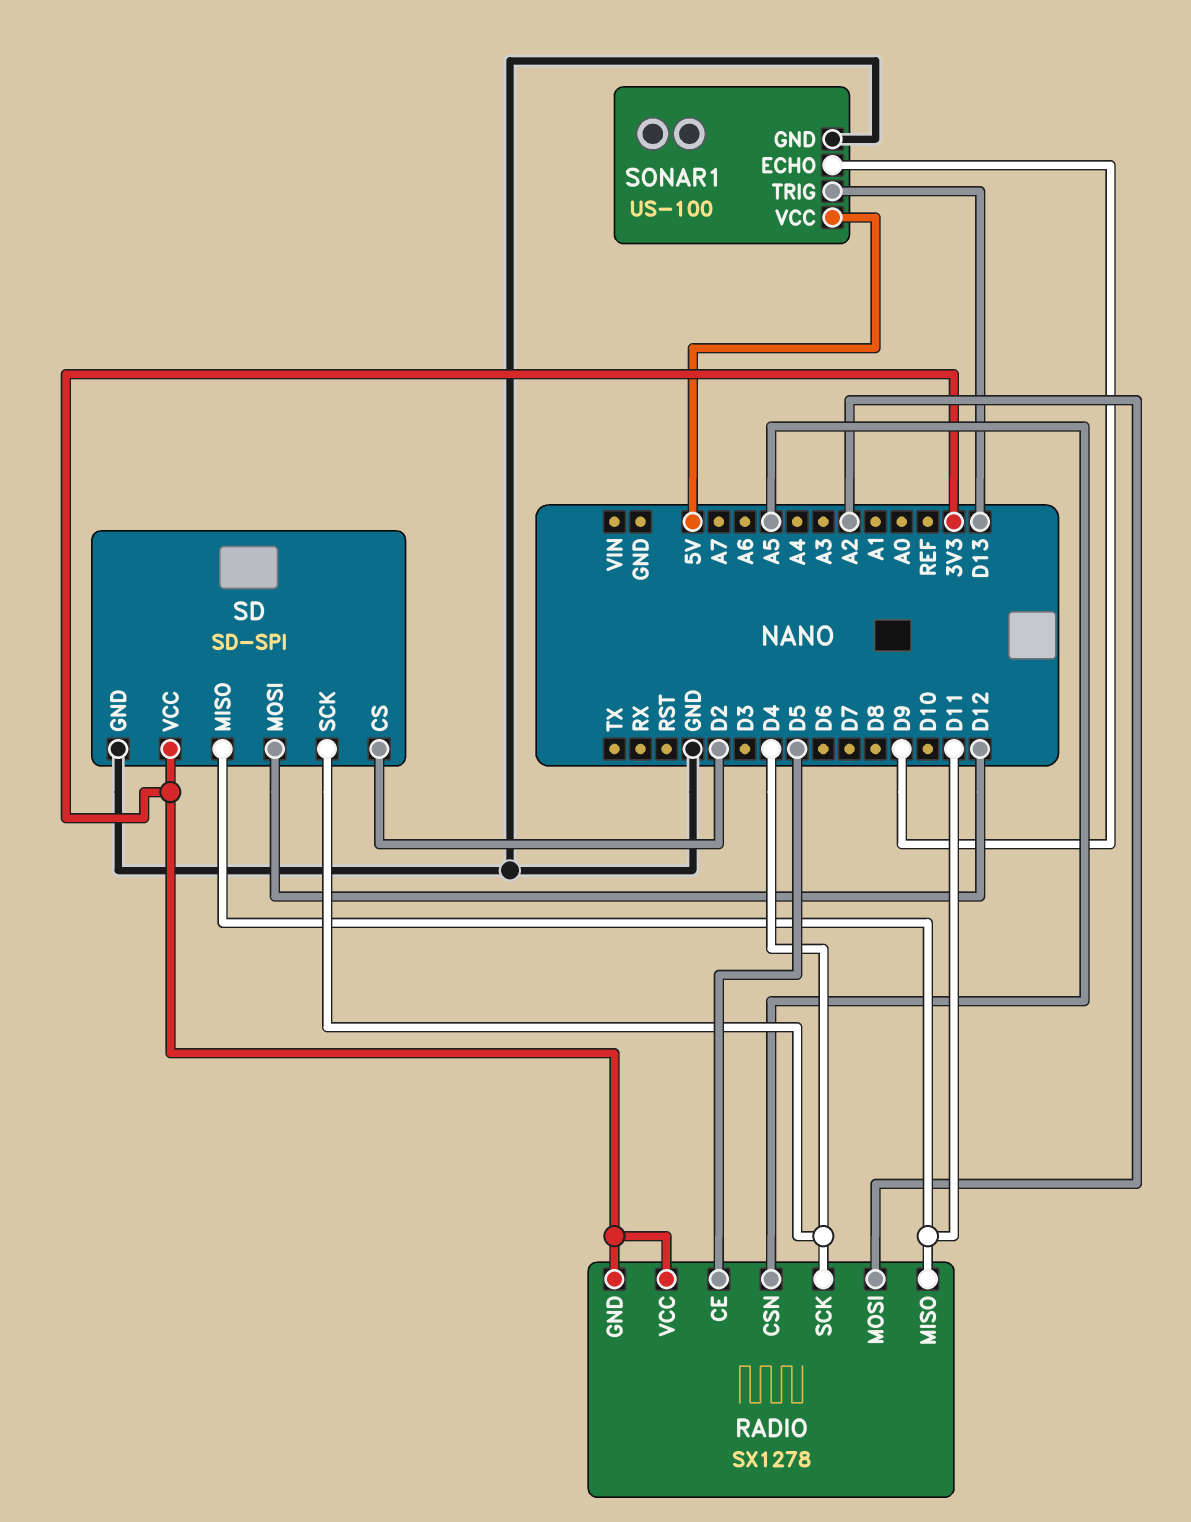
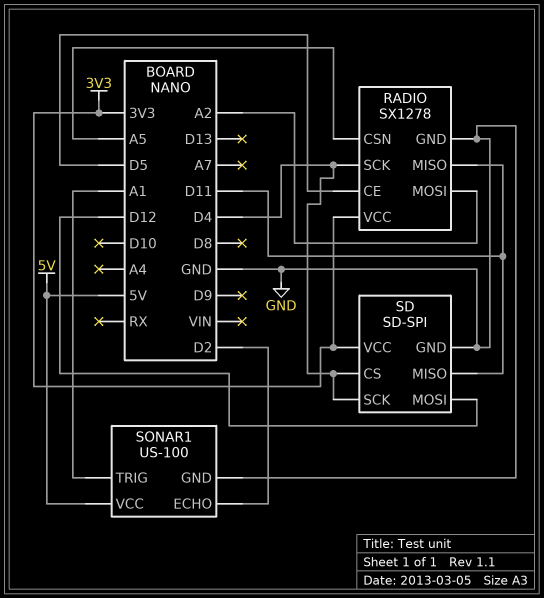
RADIO pin GND: 3V3 -> GND
SD pin CS: D2 -> D4
SONAR1 pin ECHO: D9 -> D2
SONAR1 pin TRIG: D13 -> A1

